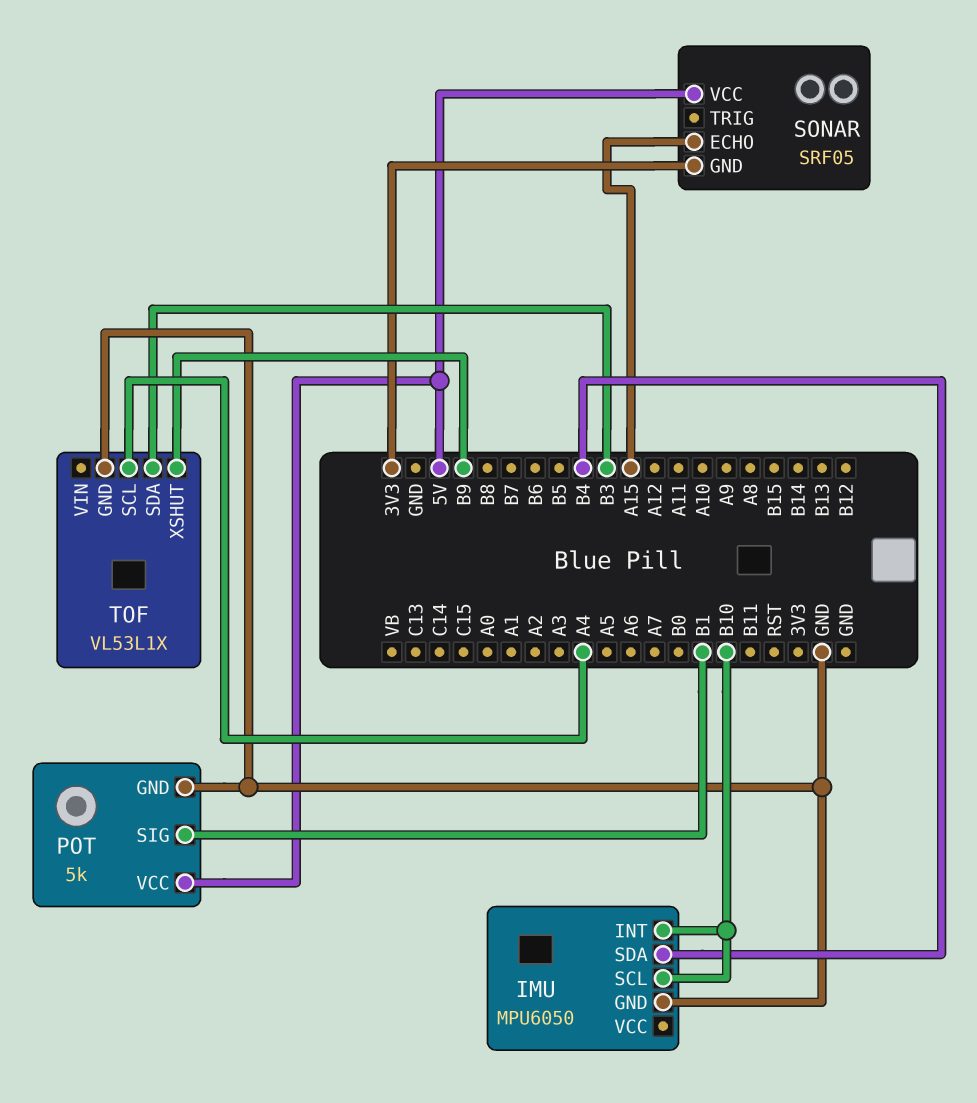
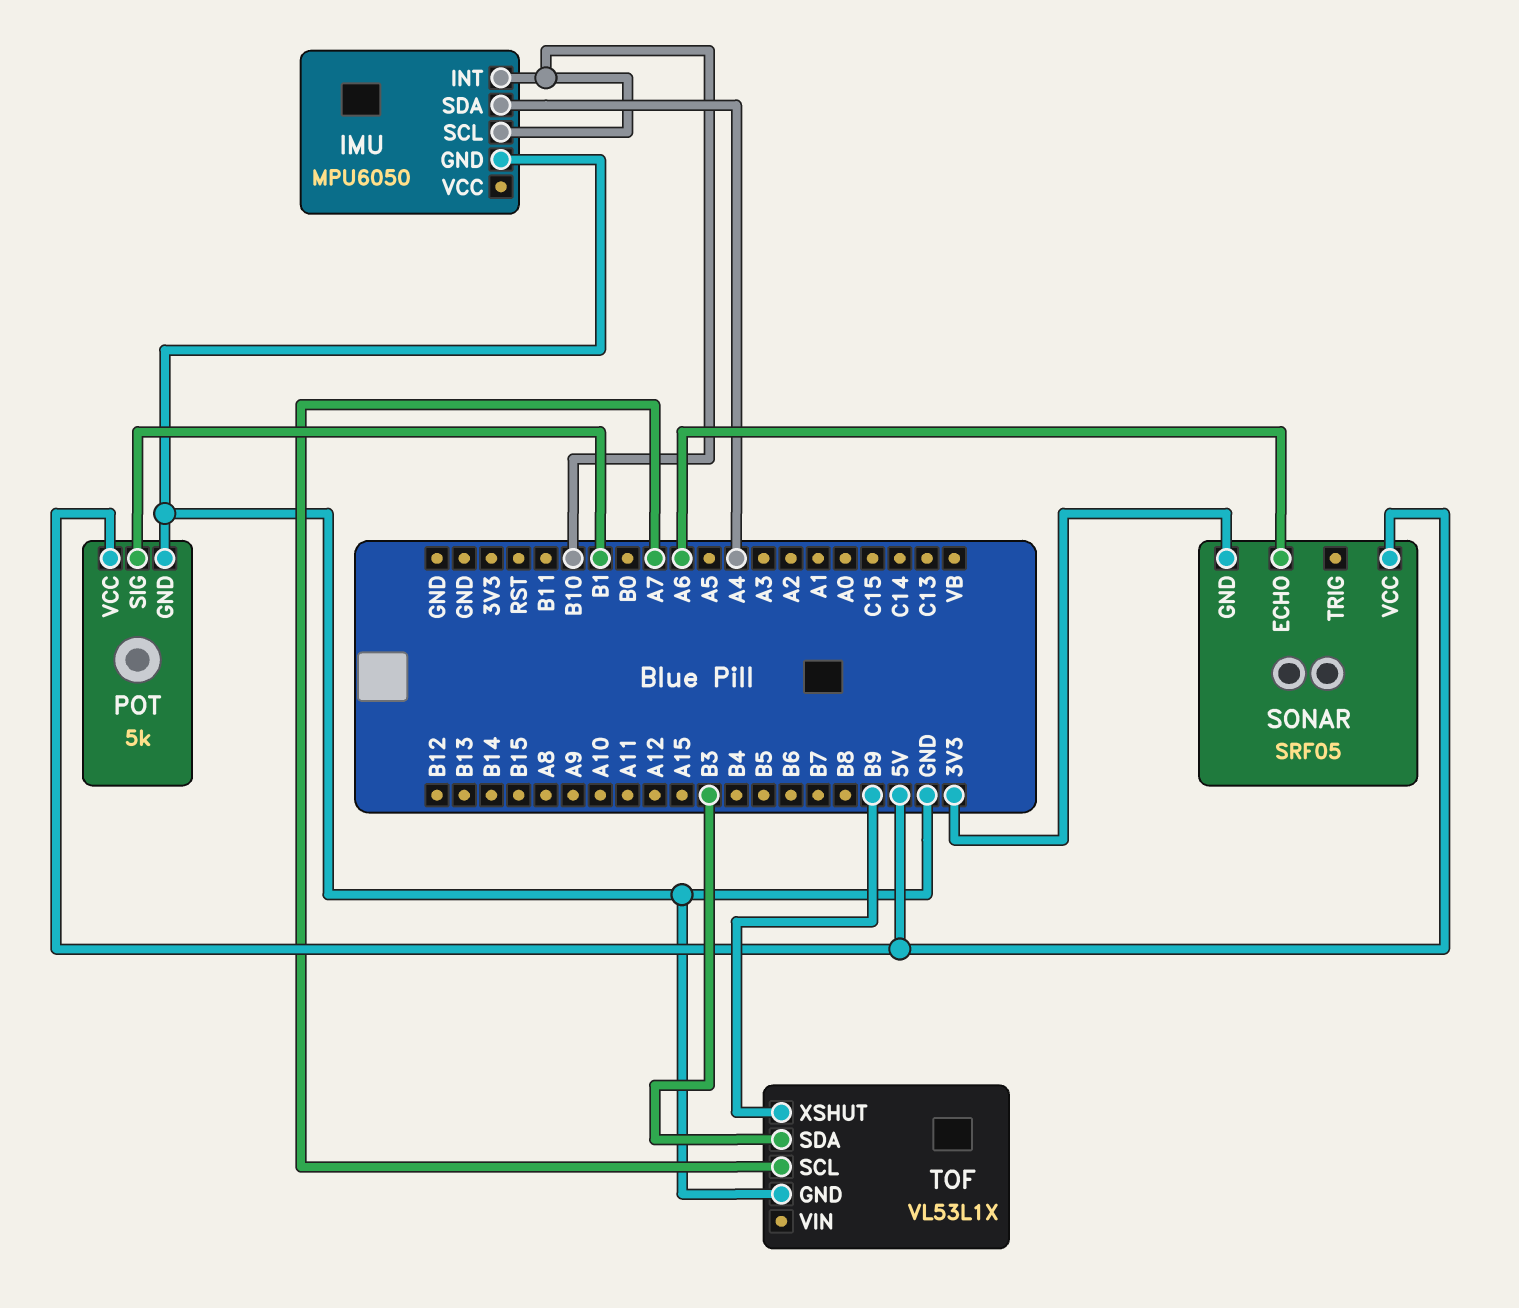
IMU pin SDA: B4 -> A4
SONAR pin ECHO: A15 -> A6
TOF pin SCL: A4 -> A7

